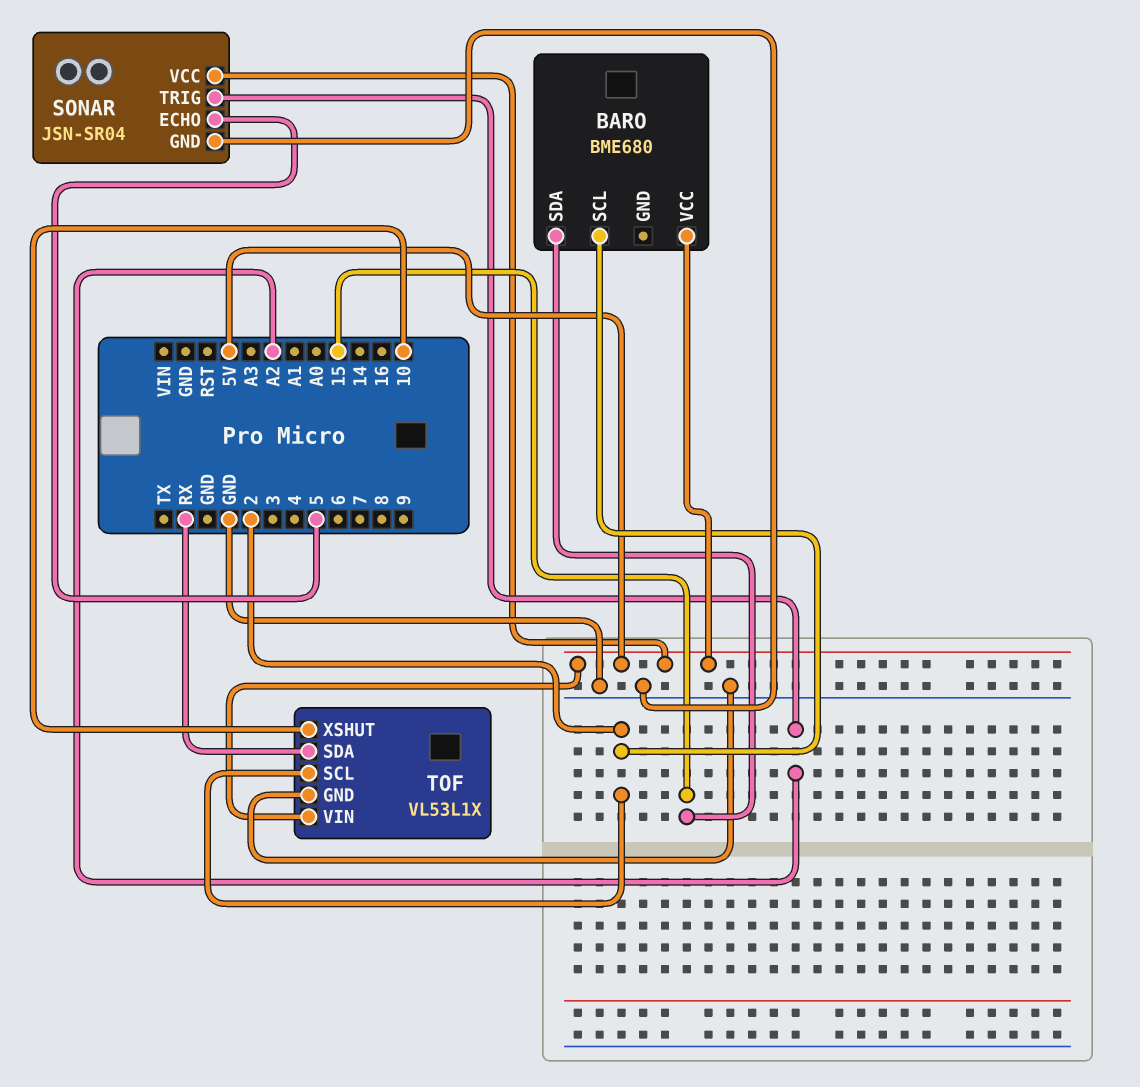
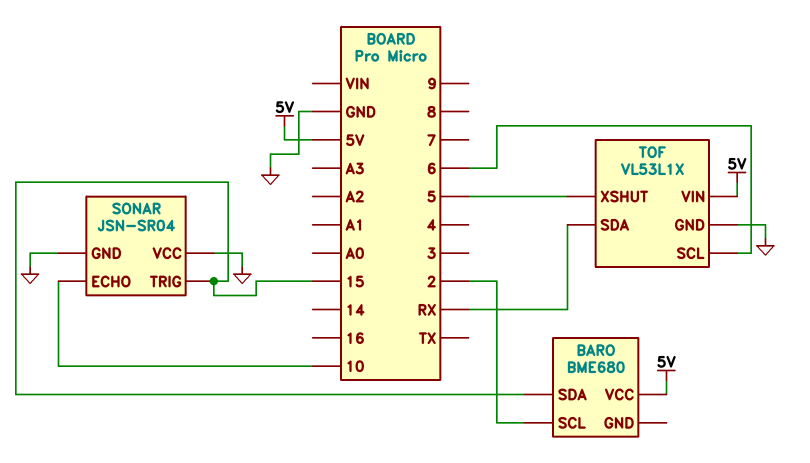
SONAR pin ECHO: 5 -> 10
SONAR pin TRIG: A2 -> 15
SONAR pin VCC: 5V -> GND
TOF pin SCL: 2 -> 6
TOF pin XSHUT: 10 -> 5

